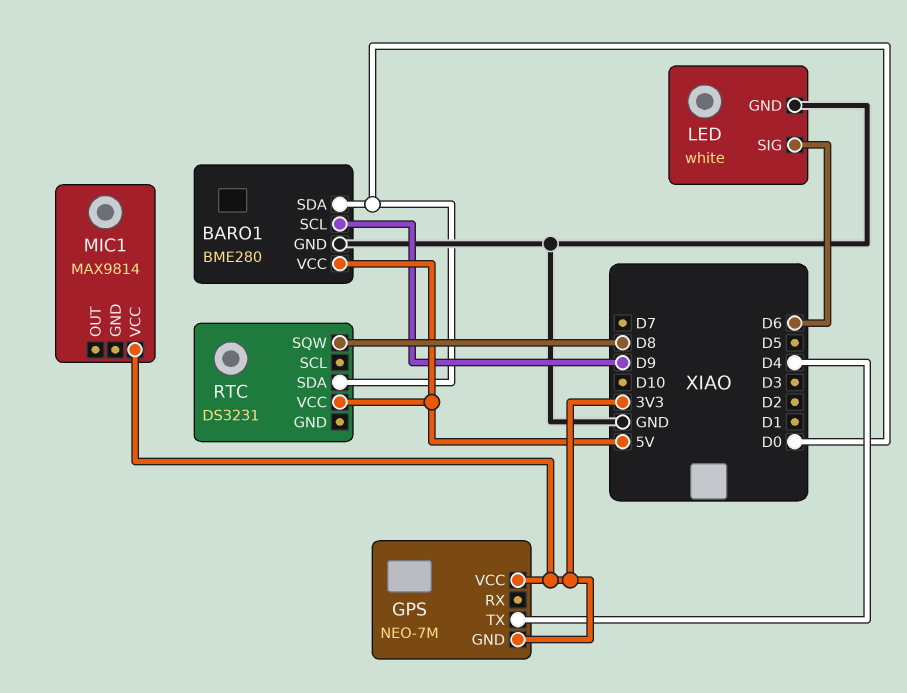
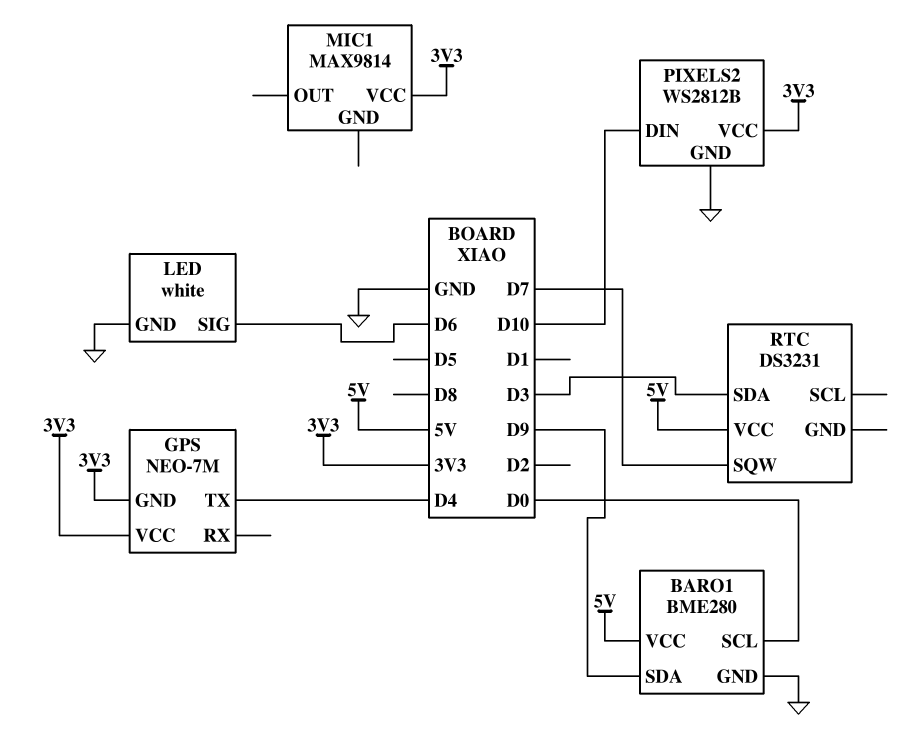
BARO1 pin SCL: D9 -> D0
BARO1 pin SDA: D0 -> D9
PIXELS2: none -> WS2812B
PIXELS2 pin DIN: none -> D10
PIXELS2 pin GND: none -> GND
PIXELS2 pin VCC: none -> 3V3
RTC pin SDA: D0 -> D3
RTC pin SQW: D8 -> D7

